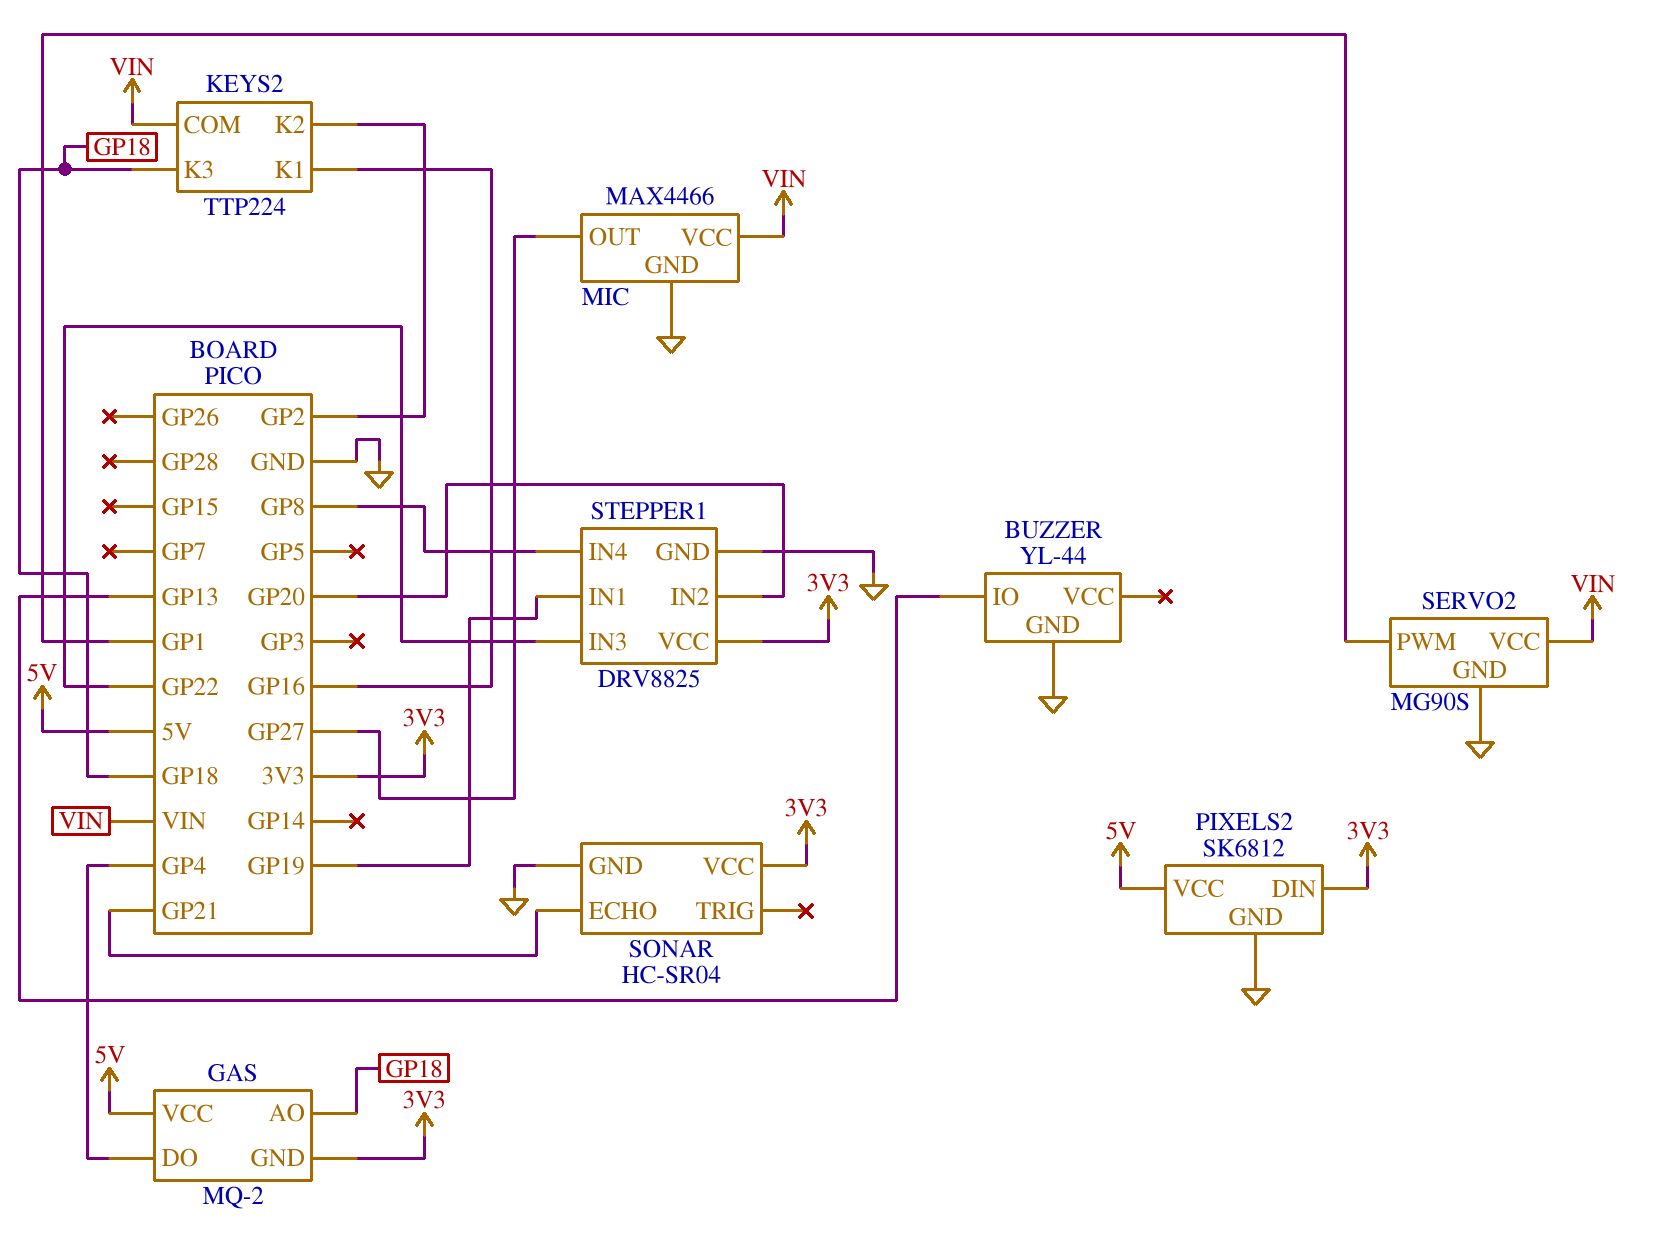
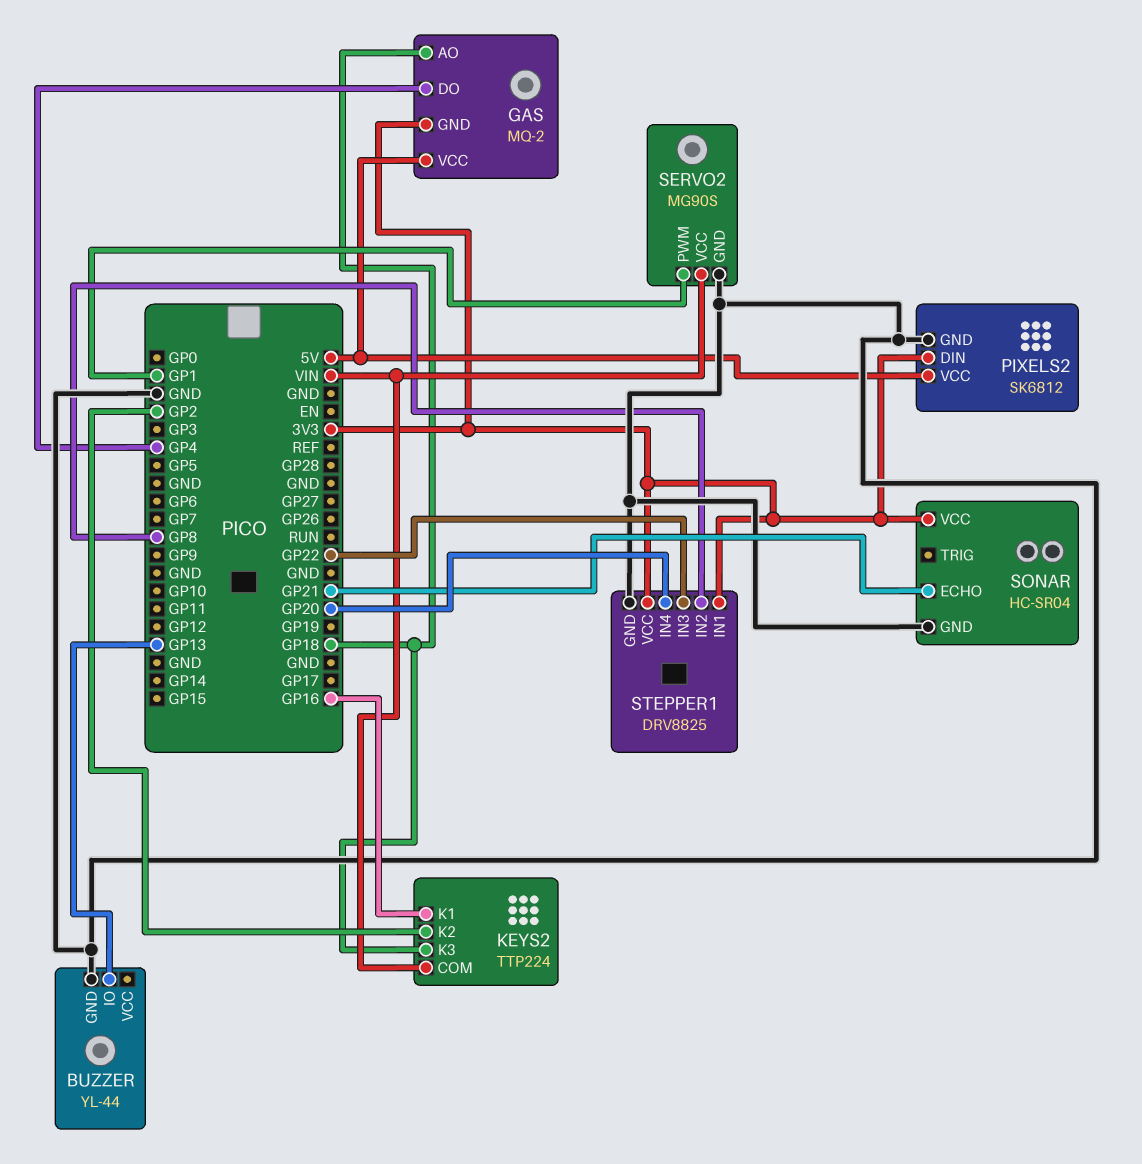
MIC: MAX4466 -> none
MIC pin GND: GND -> none
MIC pin OUT: GP27 -> none
MIC pin VCC: VIN -> none
STEPPER1 pin IN1: GP19 -> 3V3
STEPPER1 pin IN2: GP20 -> GP8
STEPPER1 pin IN4: GP8 -> GP20

